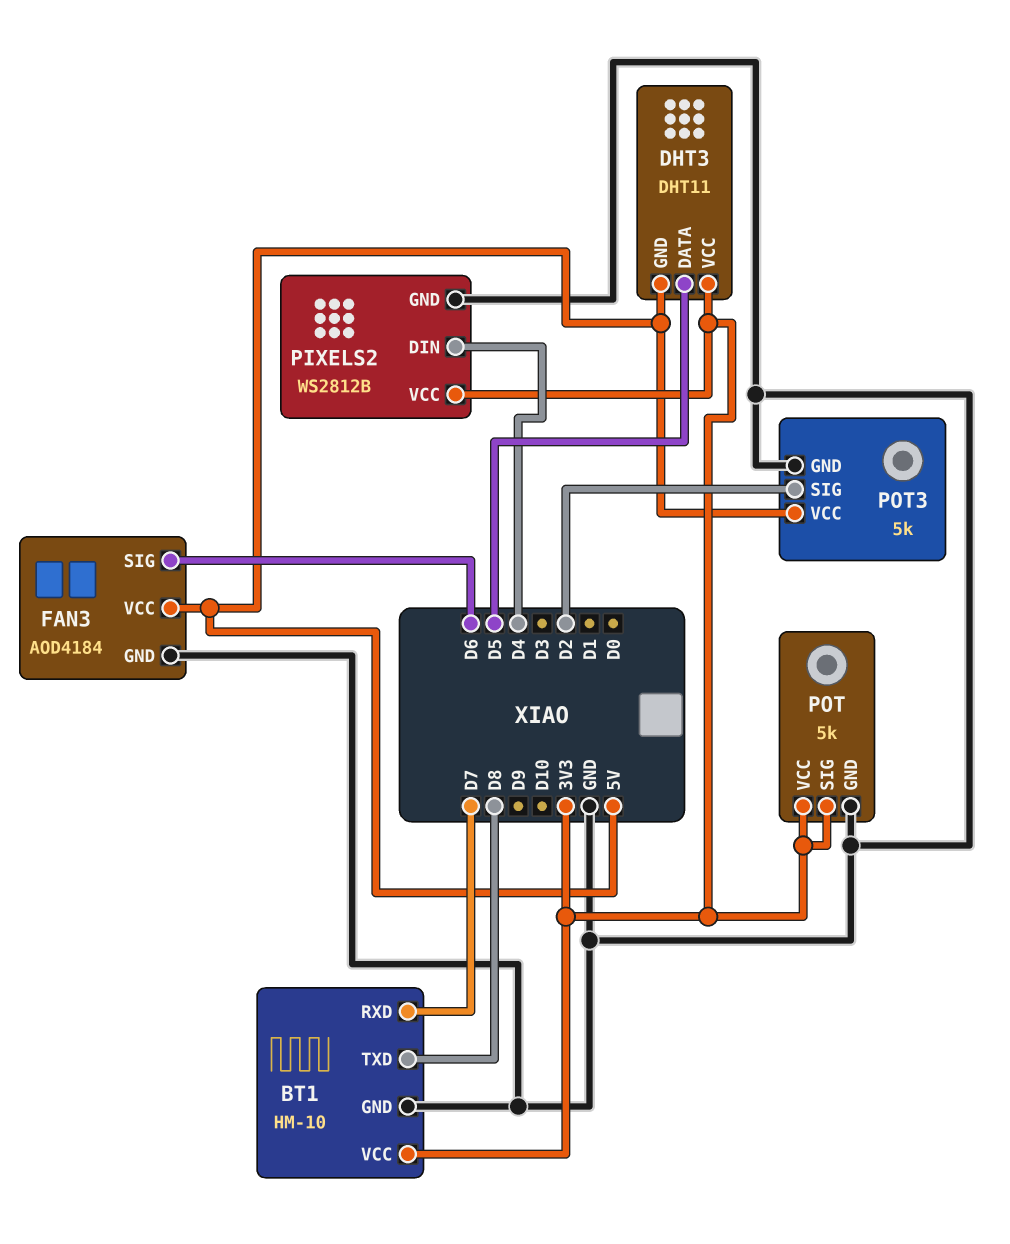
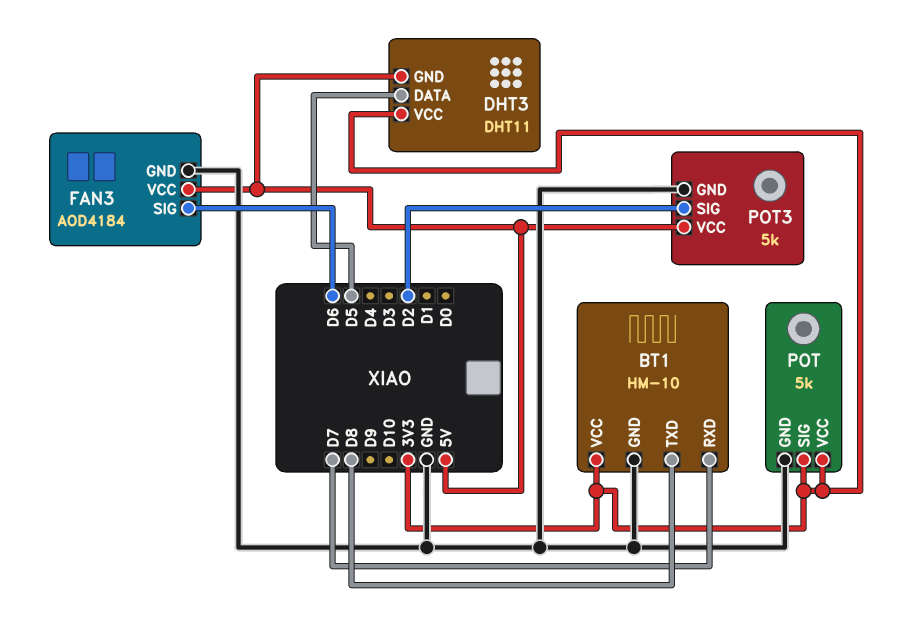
PIXELS2: WS2812B -> none
PIXELS2 pin DIN: D4 -> none
PIXELS2 pin GND: GND -> none
PIXELS2 pin VCC: 3V3 -> none

